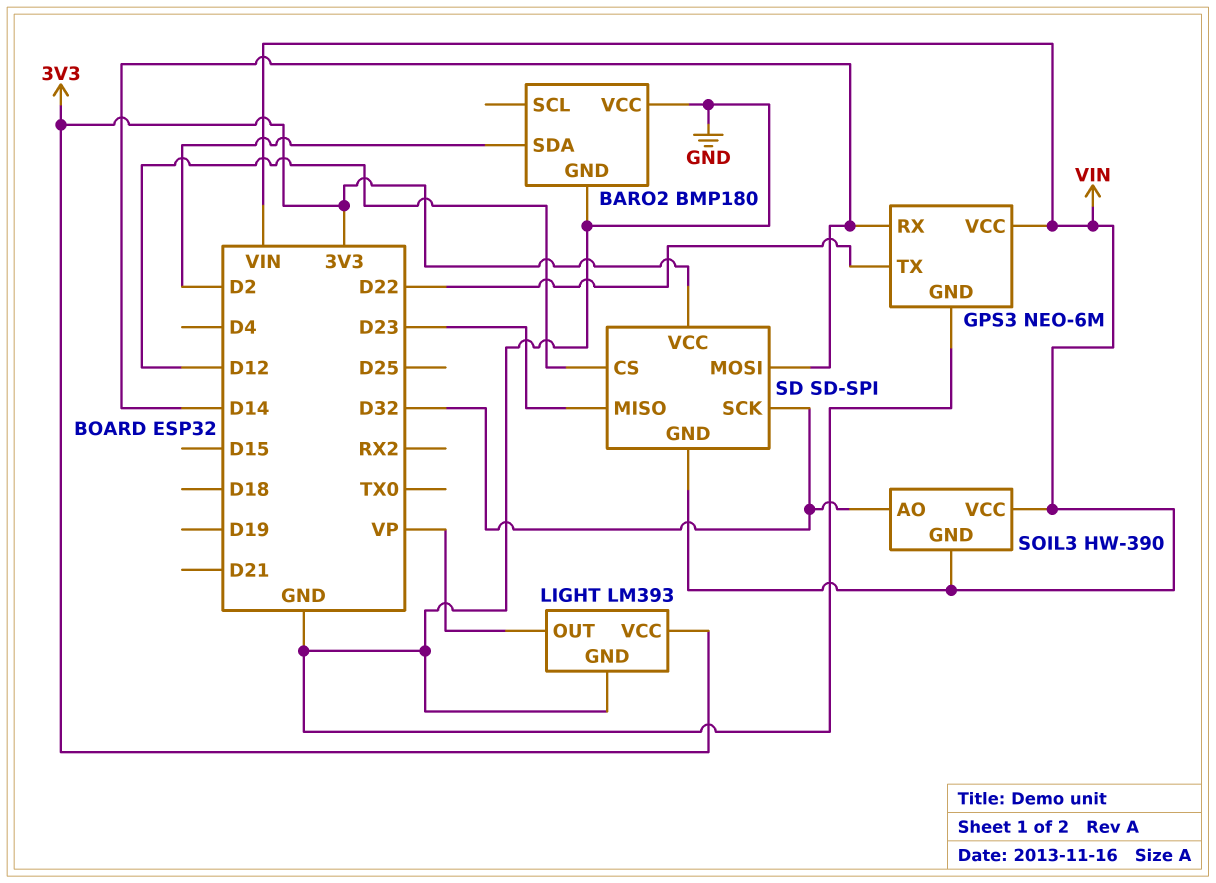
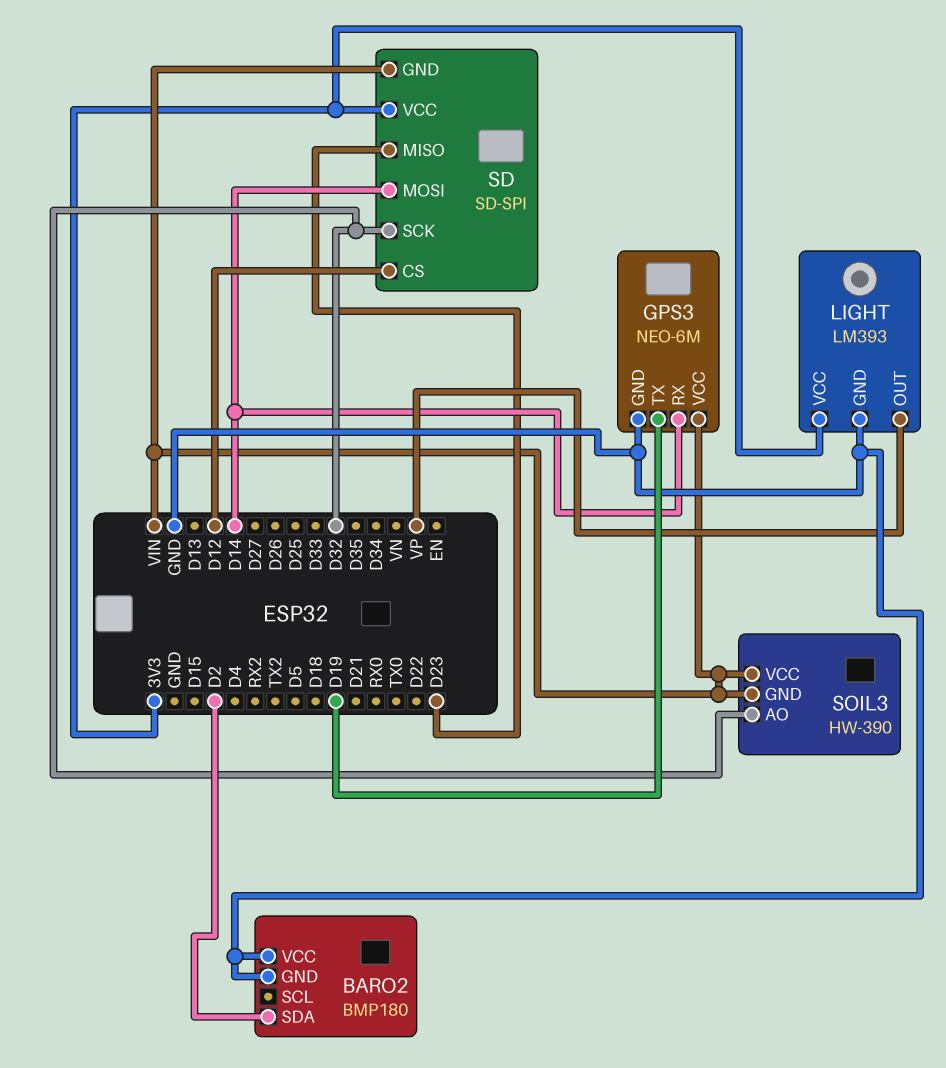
GPS3 pin TX: D22 -> D19

